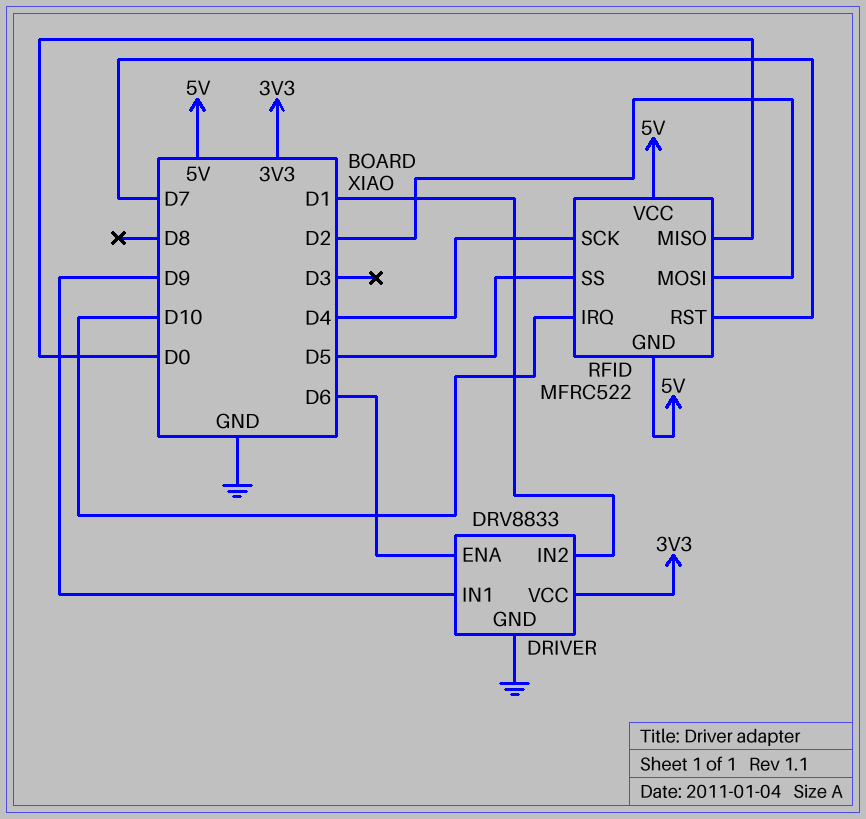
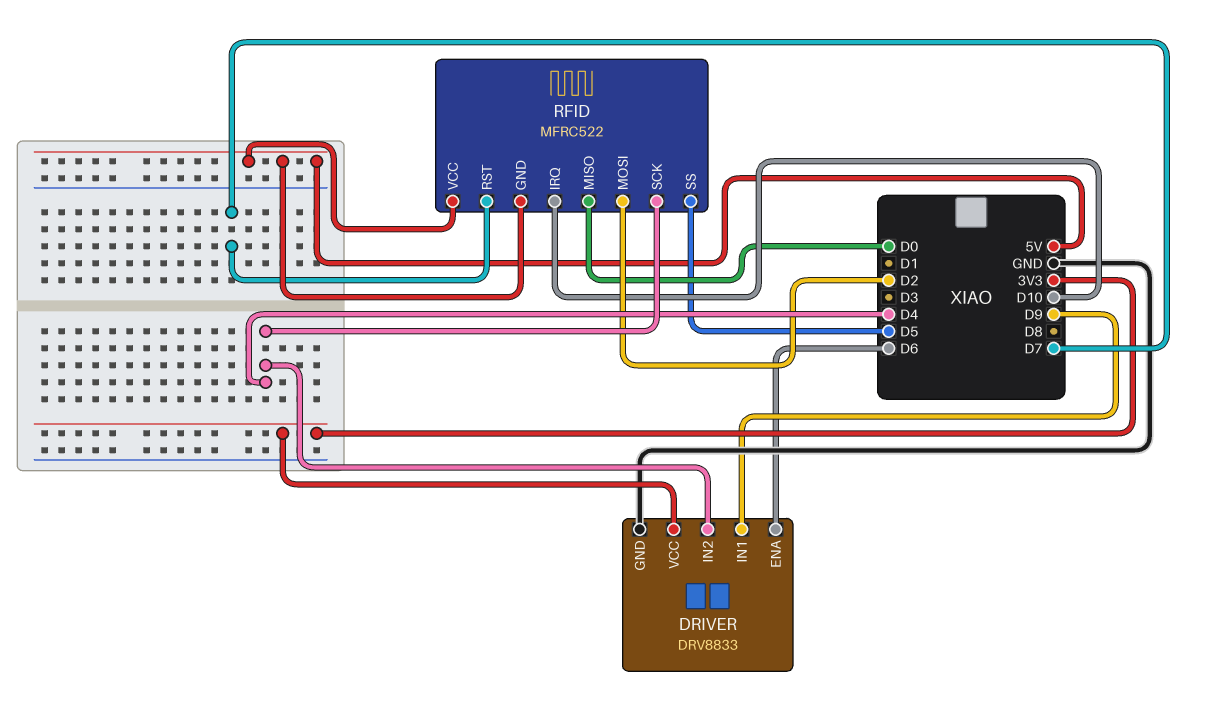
DRIVER pin IN2: D1 -> D4

